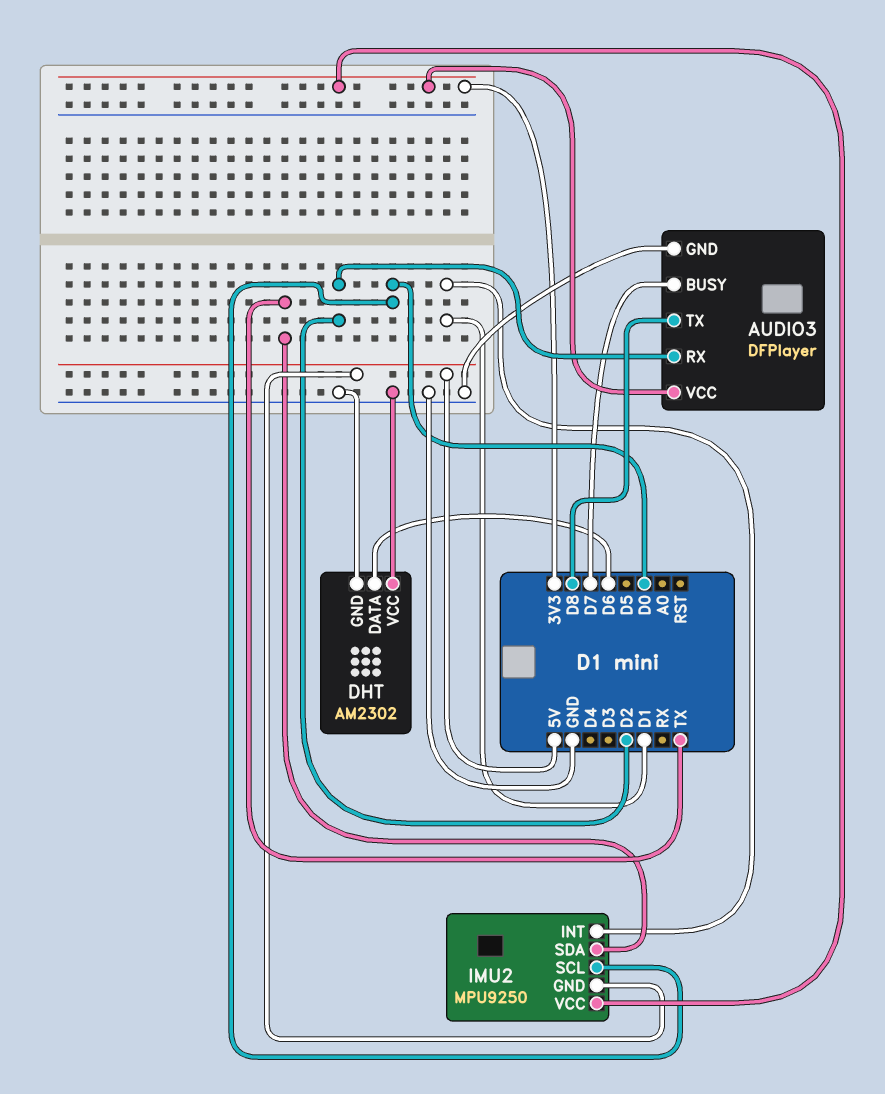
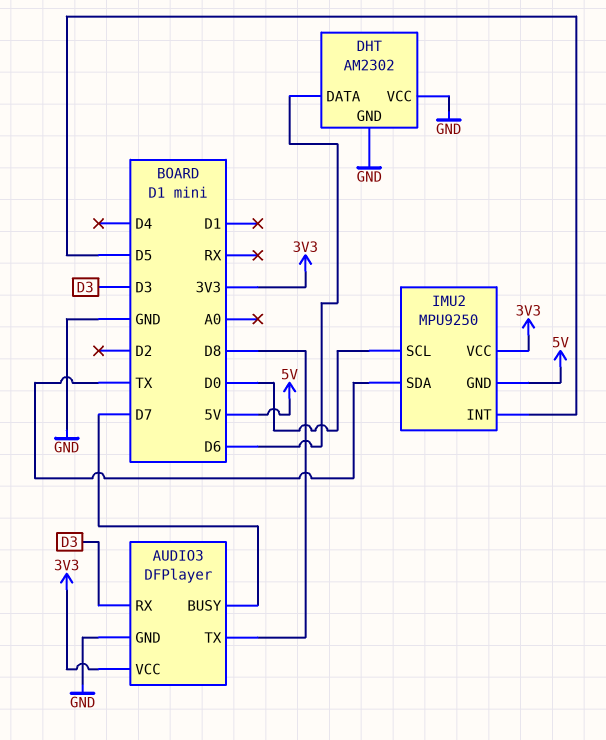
AUDIO3 pin RX: D2 -> D3
IMU2 pin INT: D1 -> D5

